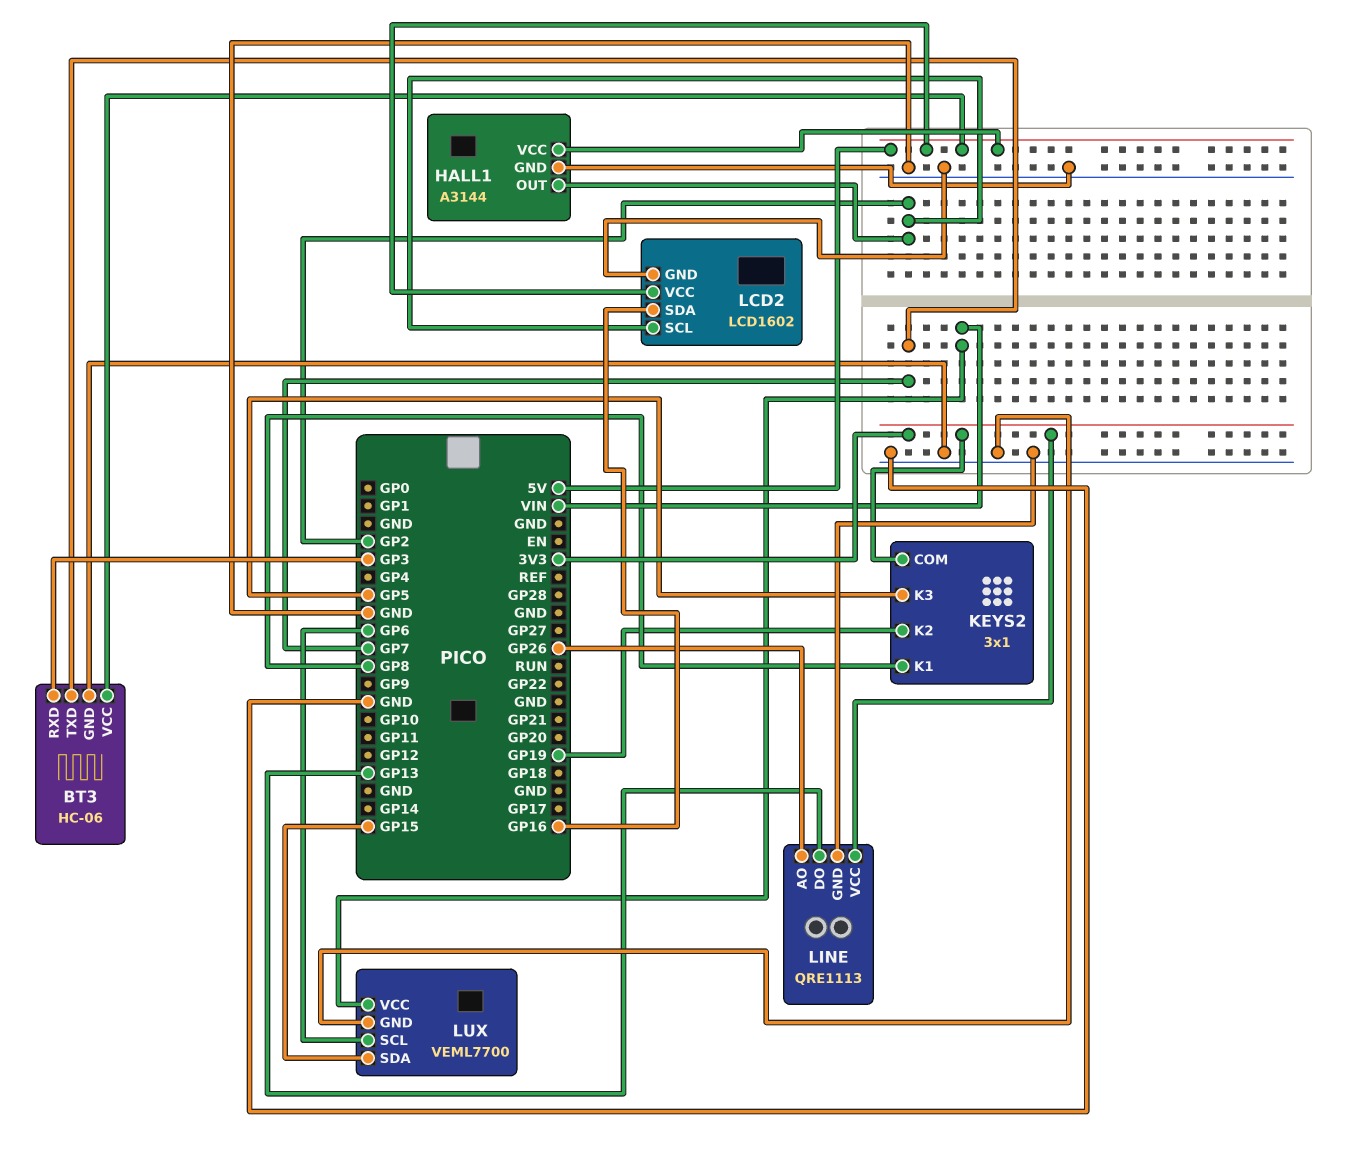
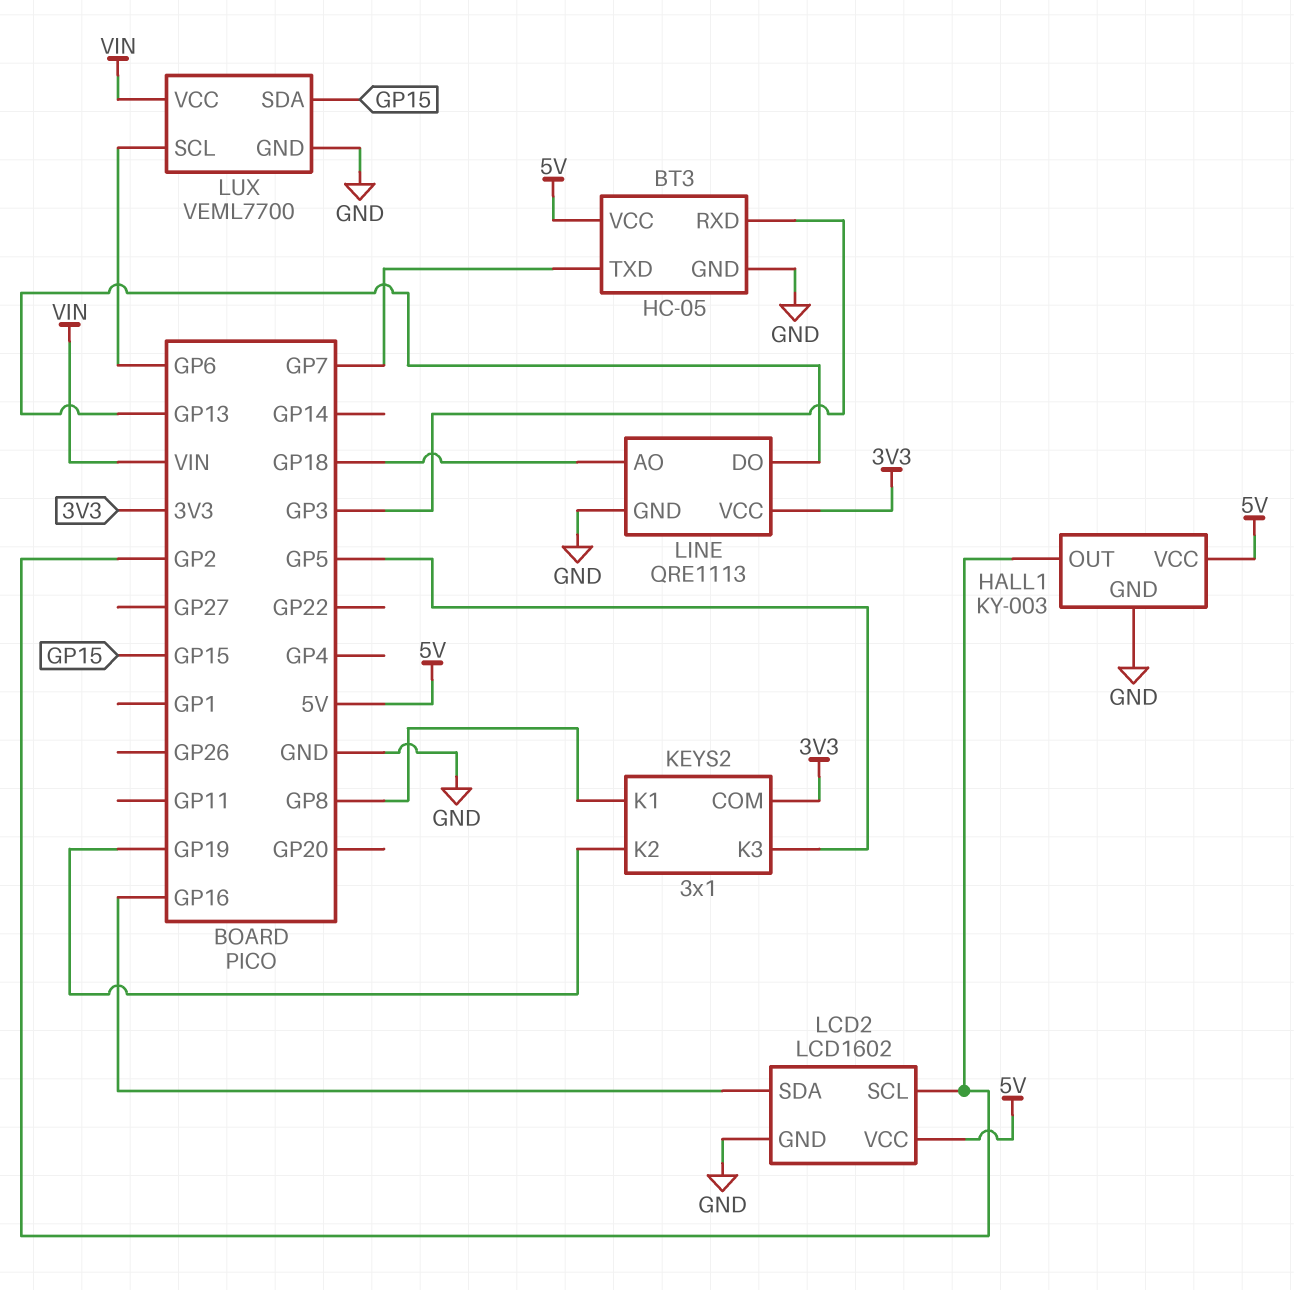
BT3: HC-06 -> HC-05
HALL1: A3144 -> KY-003
LINE pin AO: GP26 -> GP18

